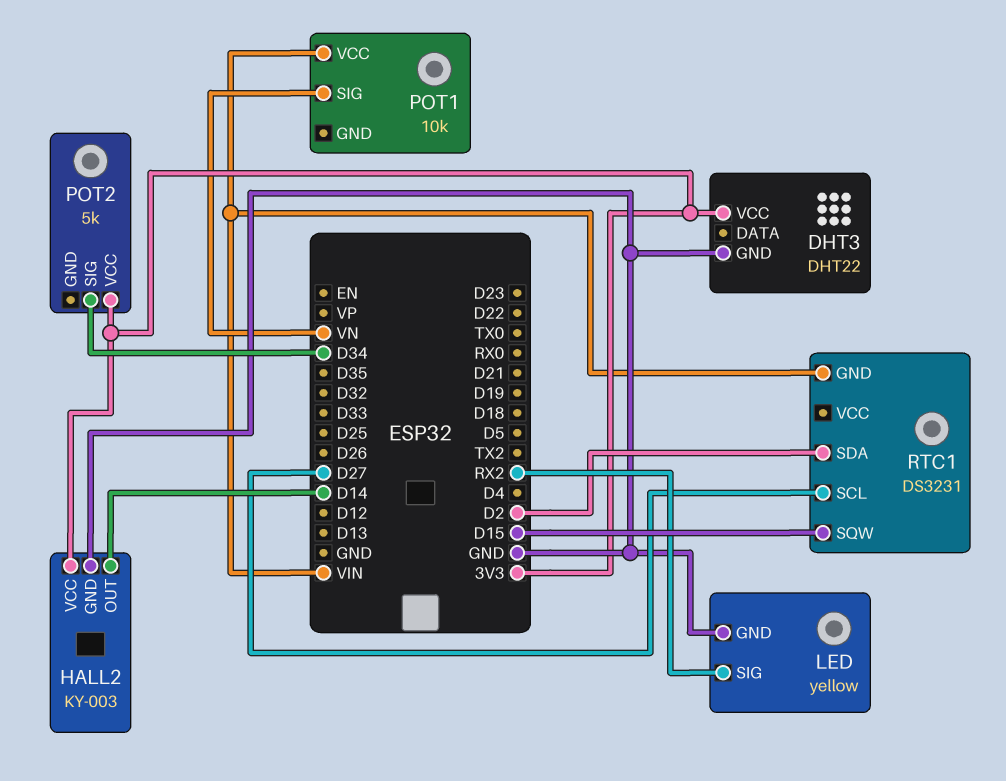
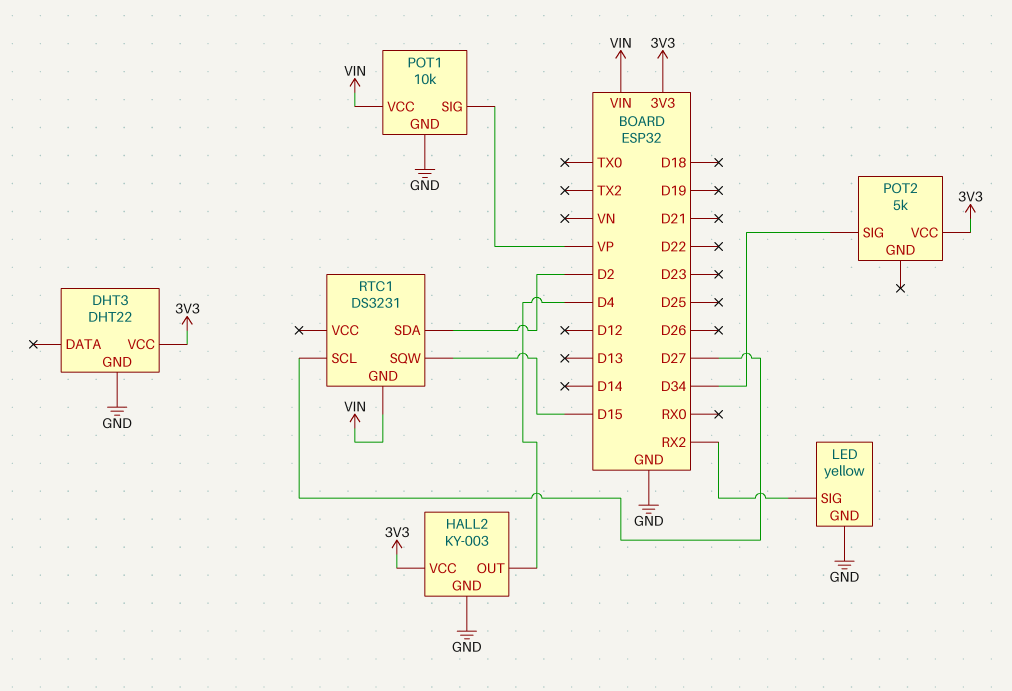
HALL2 pin OUT: D14 -> D4
POT1 pin GND: none -> GND
POT1 pin SIG: VN -> VP

